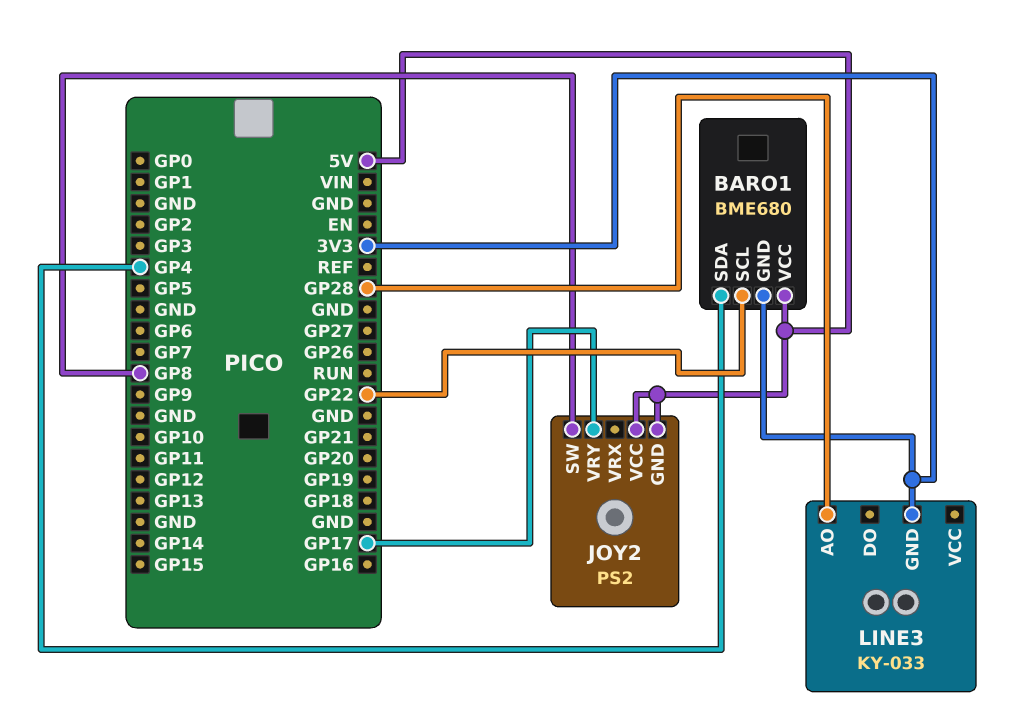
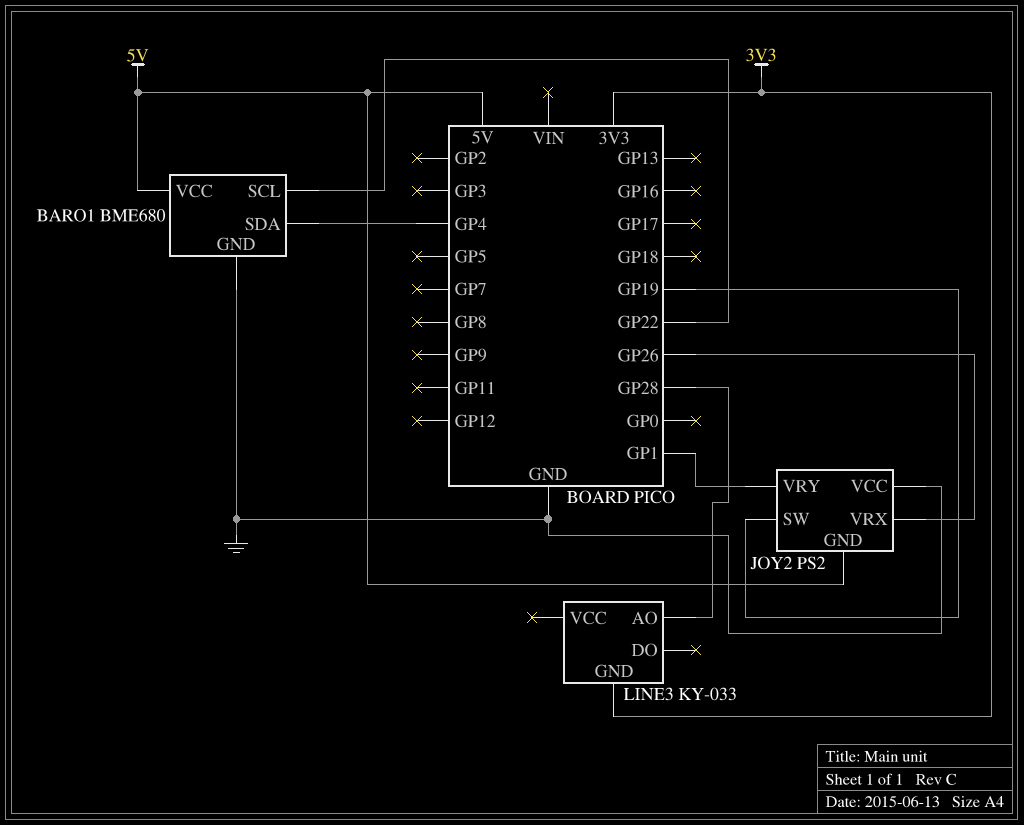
BARO1 pin GND: 3V3 -> GND
JOY2 pin SW: GP8 -> GP19
JOY2 pin VCC: 5V -> GND
JOY2 pin VRX: none -> GP26
JOY2 pin VRY: GP17 -> GP1

